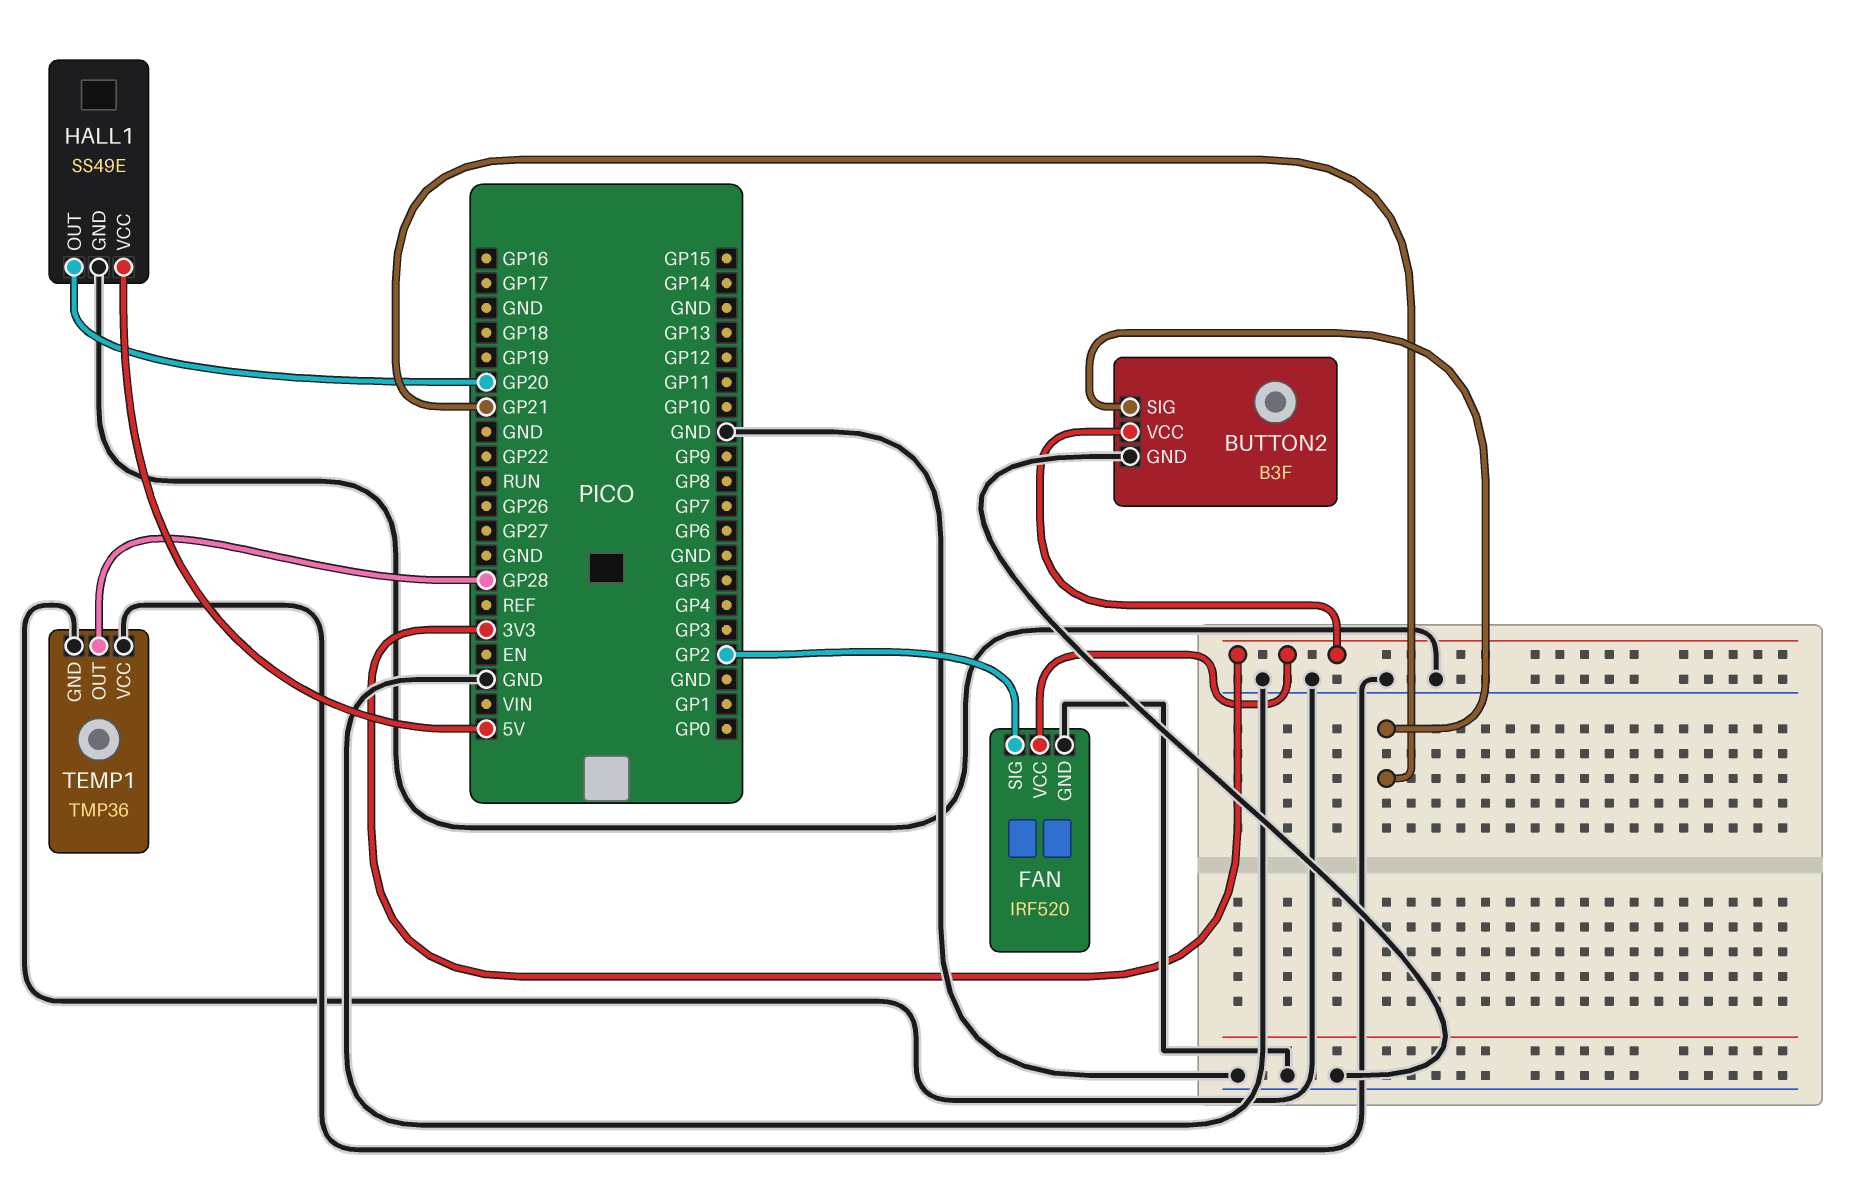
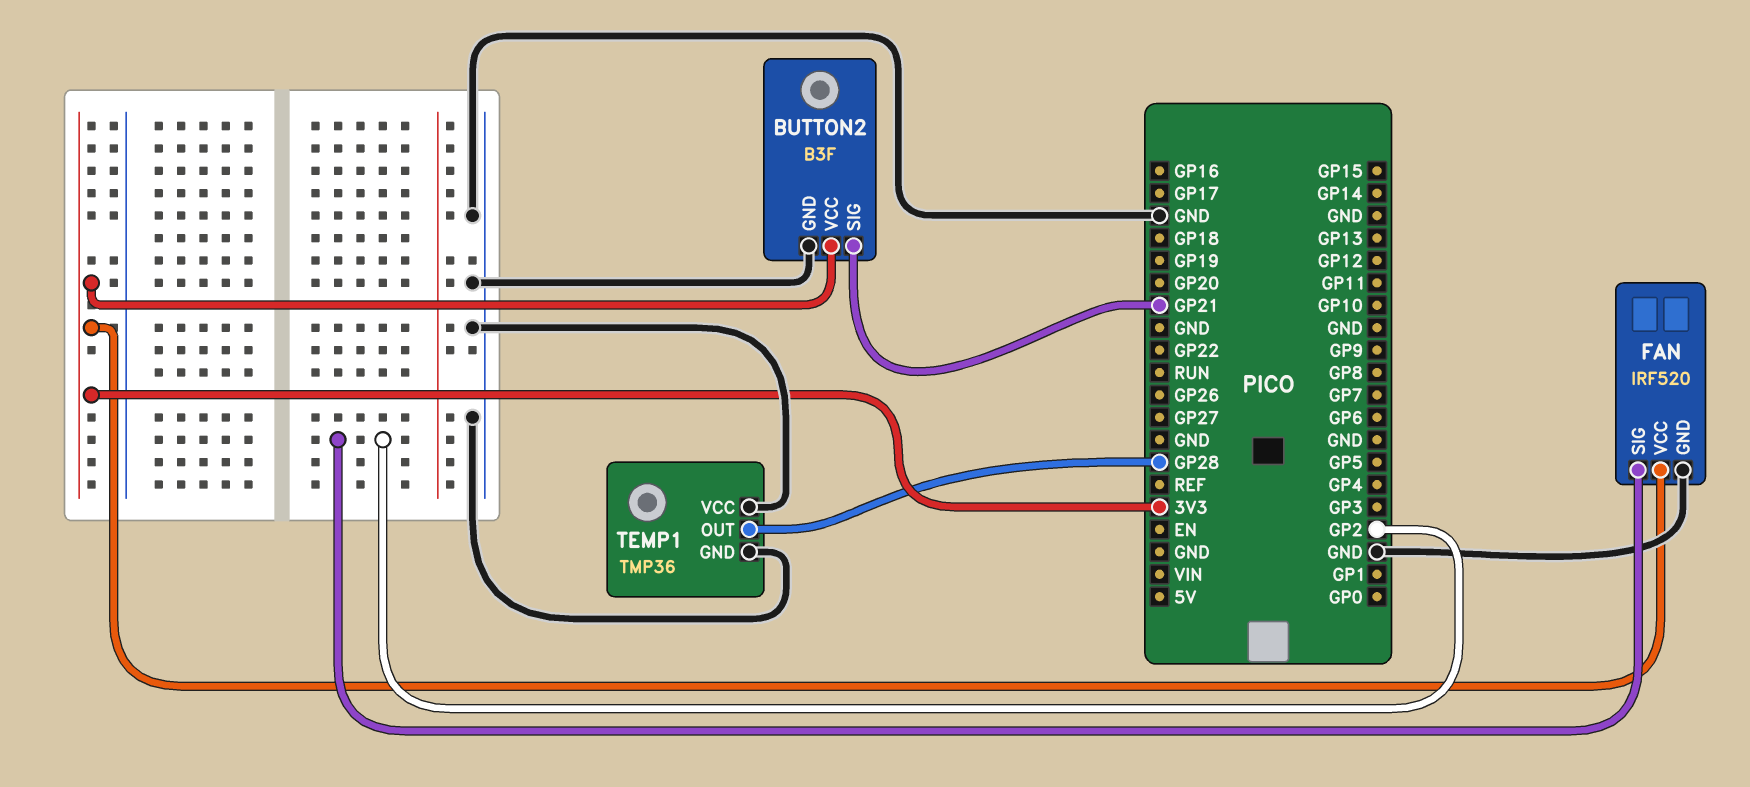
HALL1: SS49E -> none
HALL1 pin GND: GND -> none
HALL1 pin OUT: GP20 -> none
HALL1 pin VCC: 5V -> none

